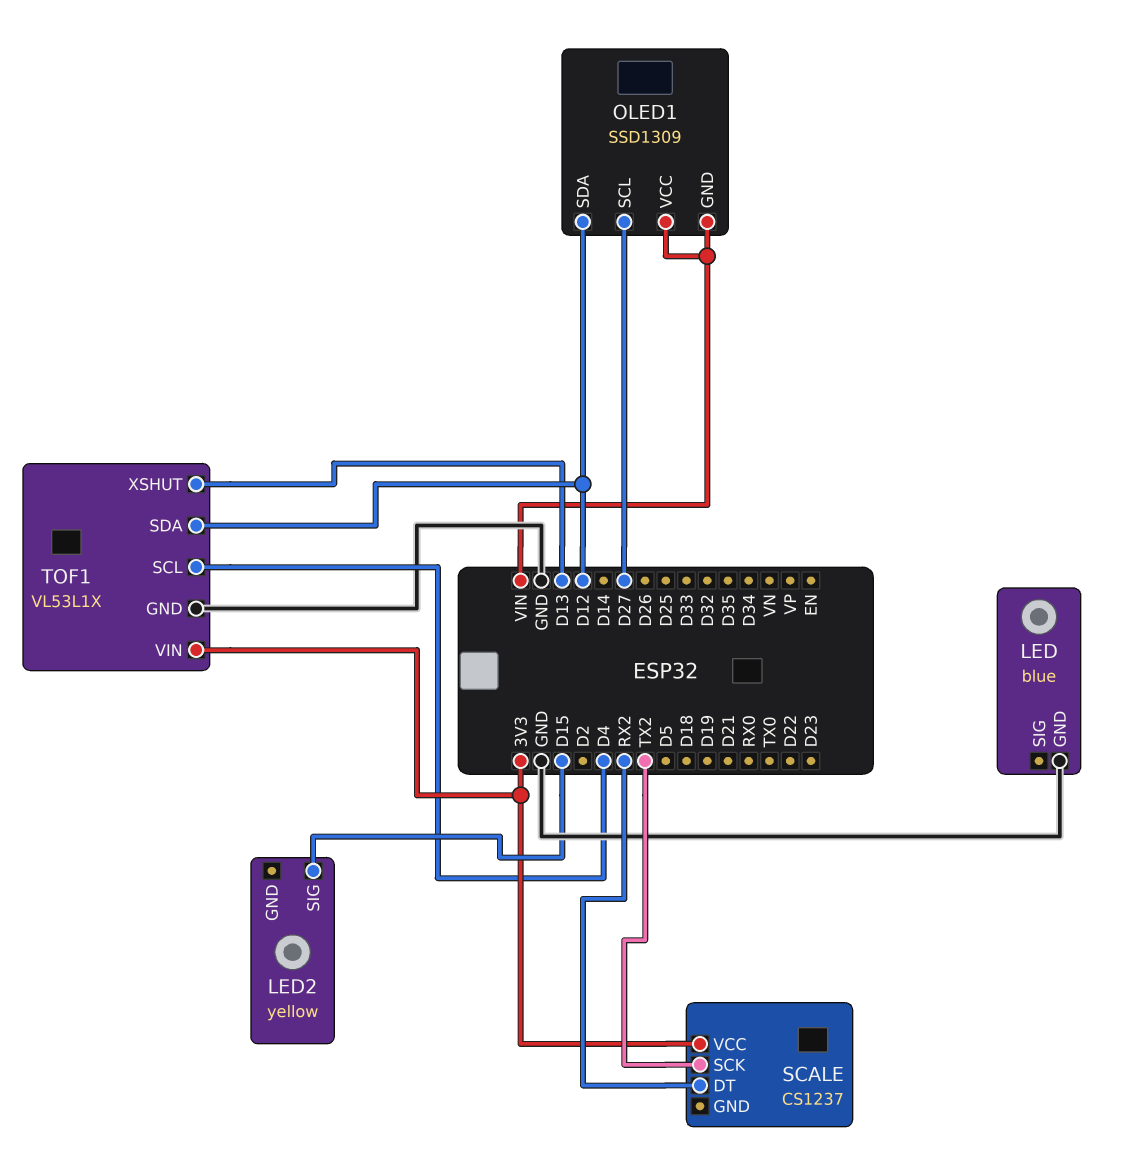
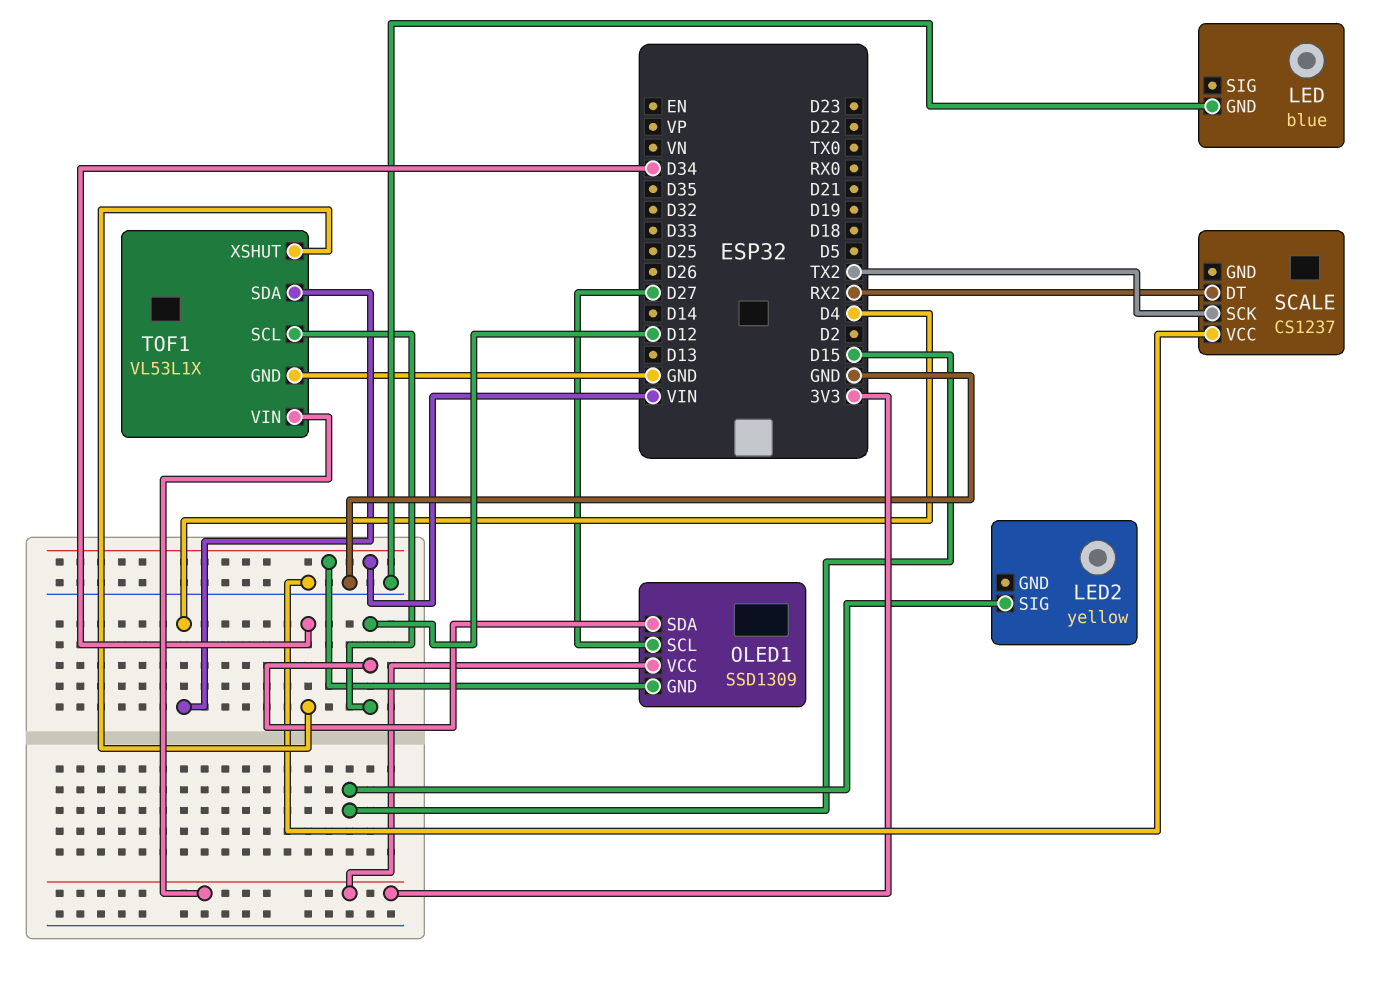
OLED1 pin VCC: VIN -> 3V3
SCALE pin VCC: 3V3 -> GND
TOF1 pin SCL: D4 -> D12
TOF1 pin SDA: D12 -> D4
TOF1 pin XSHUT: D13 -> D34

